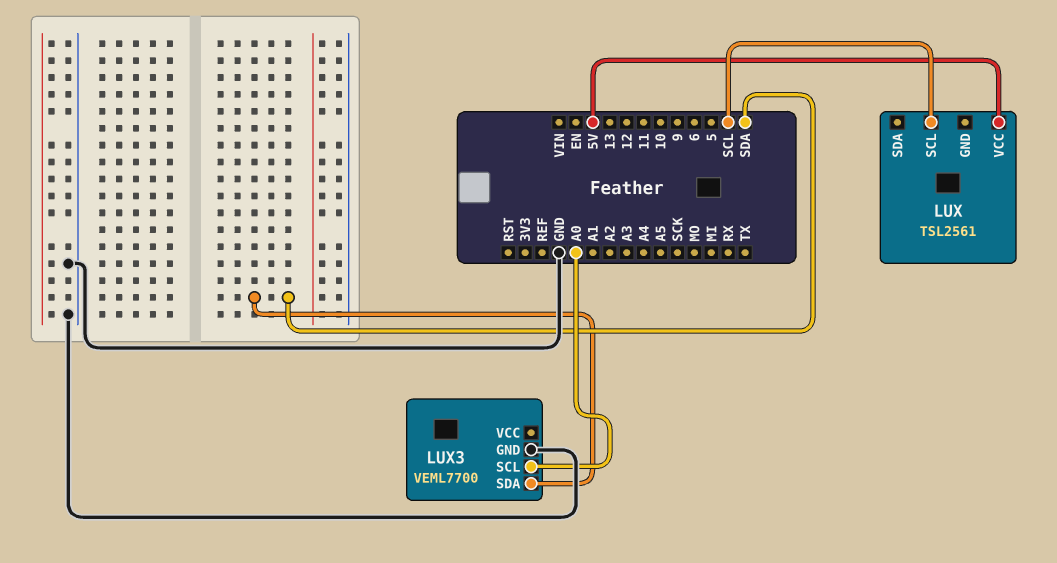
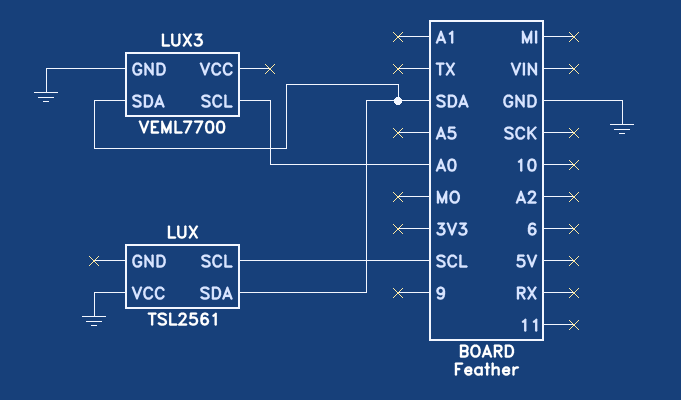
LUX pin SDA: none -> SDA
LUX pin VCC: 5V -> GND

